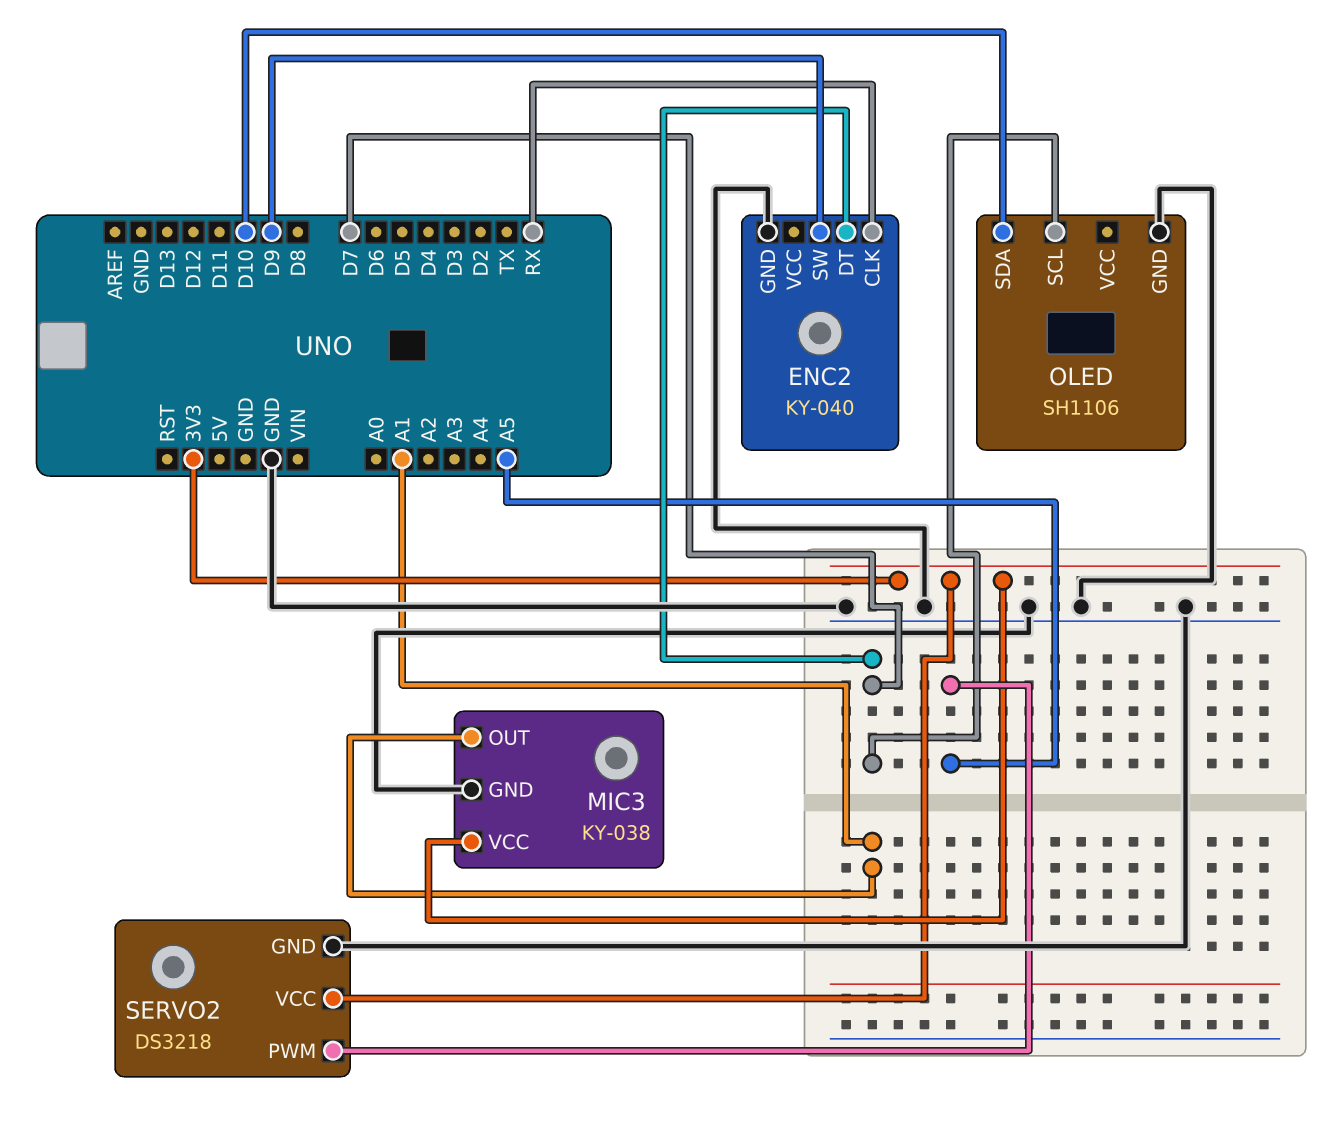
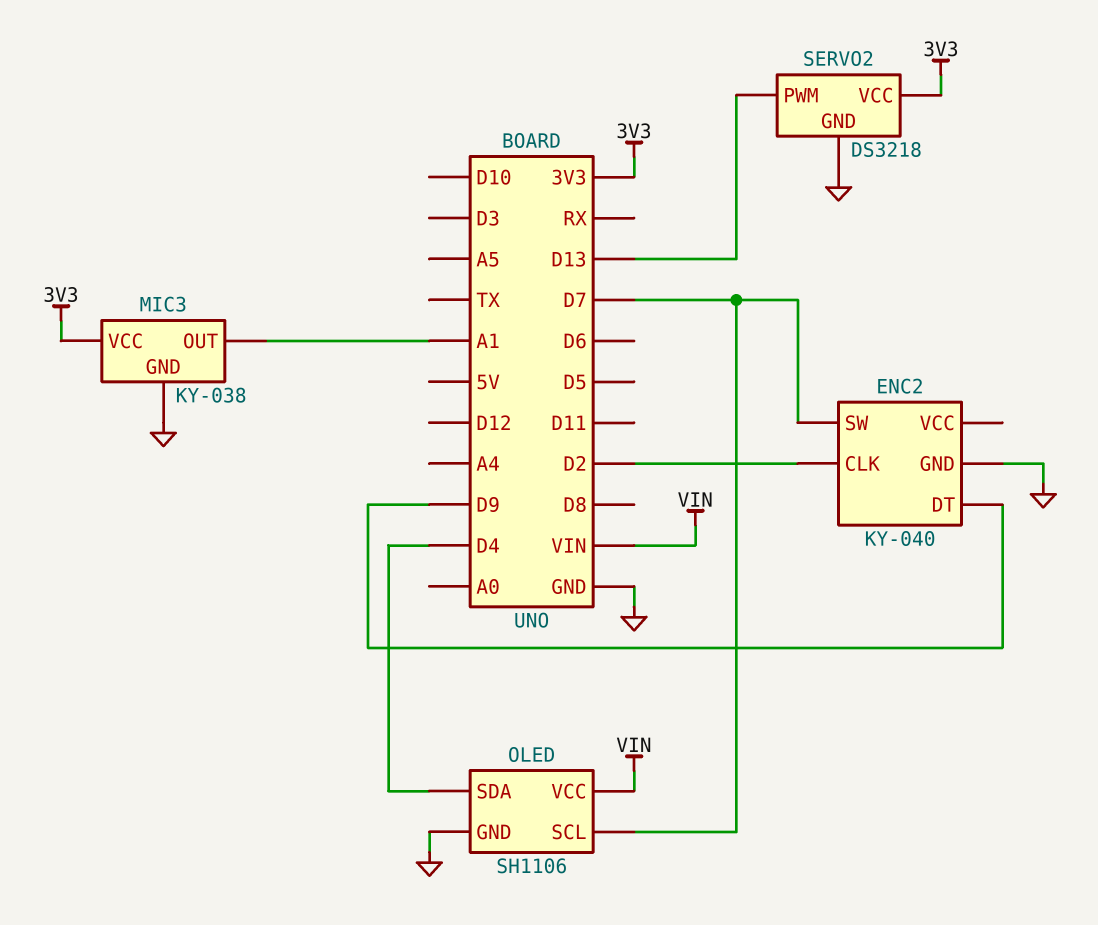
ENC2 pin CLK: RX -> D2
ENC2 pin DT: D7 -> D9
ENC2 pin SW: D9 -> D7
OLED pin SDA: D10 -> D4
OLED pin VCC: none -> VIN
SERVO2 pin PWM: A5 -> D13

